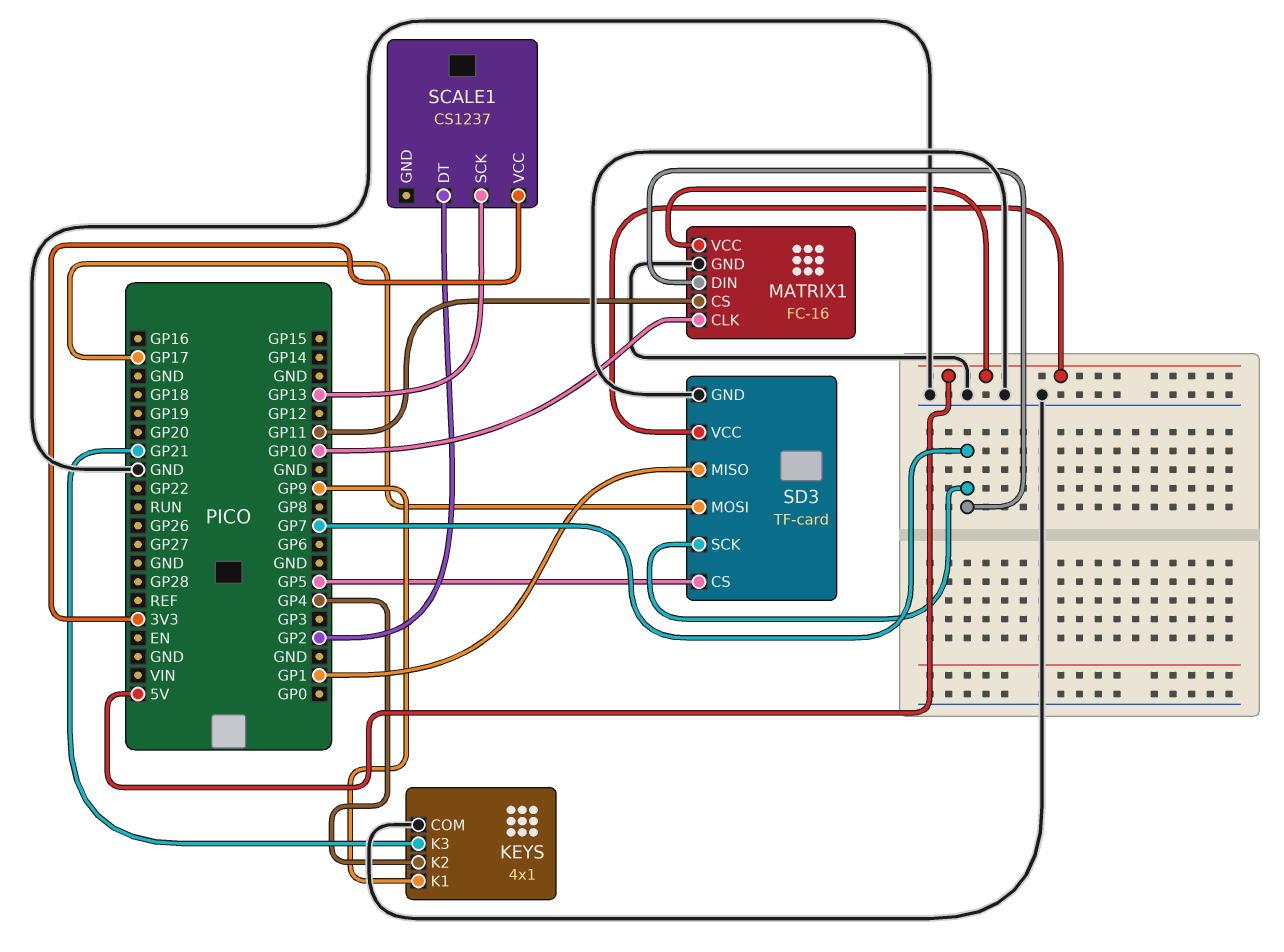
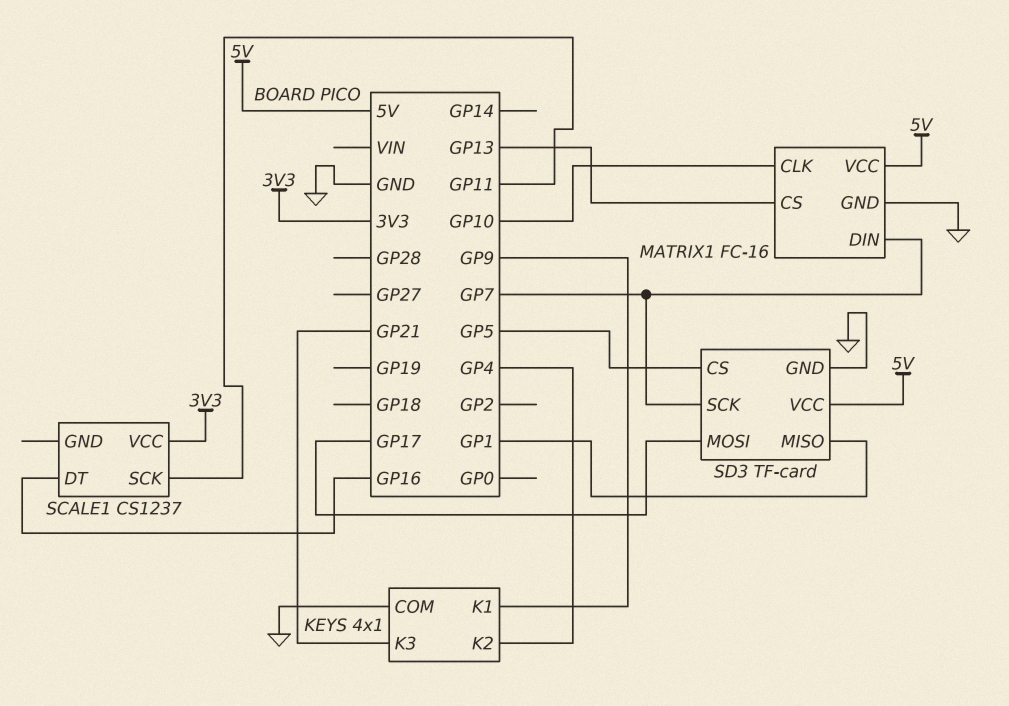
MATRIX1 pin CS: GP11 -> GP13
SCALE1 pin DT: GP2 -> GP16
SCALE1 pin SCK: GP13 -> GP11

